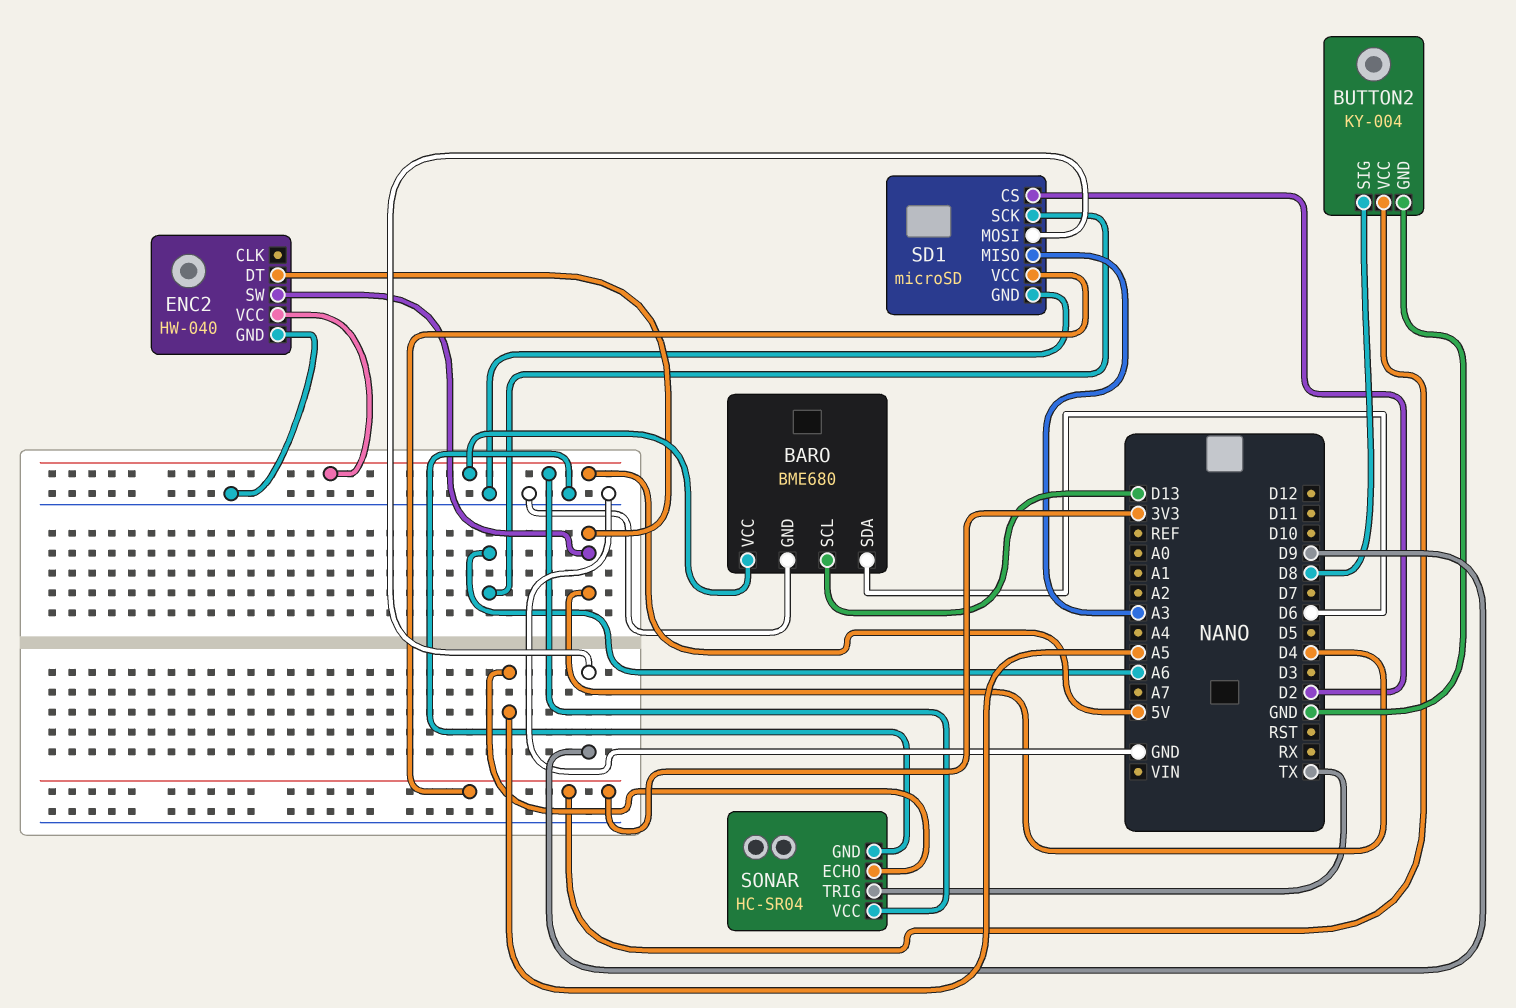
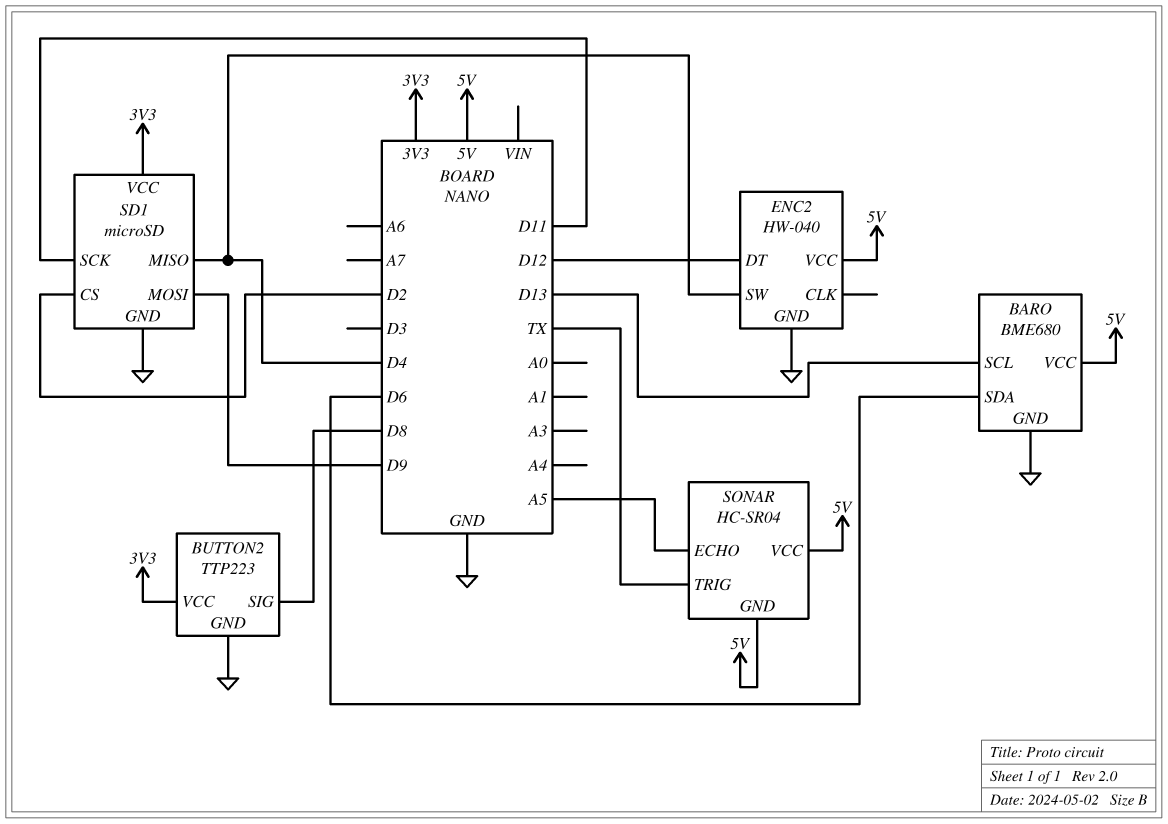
BUTTON2: KY-004 -> TTP223
ENC2 pin DT: D4 -> D12
SD1 pin MISO: A3 -> D4
SD1 pin SCK: A6 -> D11
SONAR pin GND: GND -> 5V

